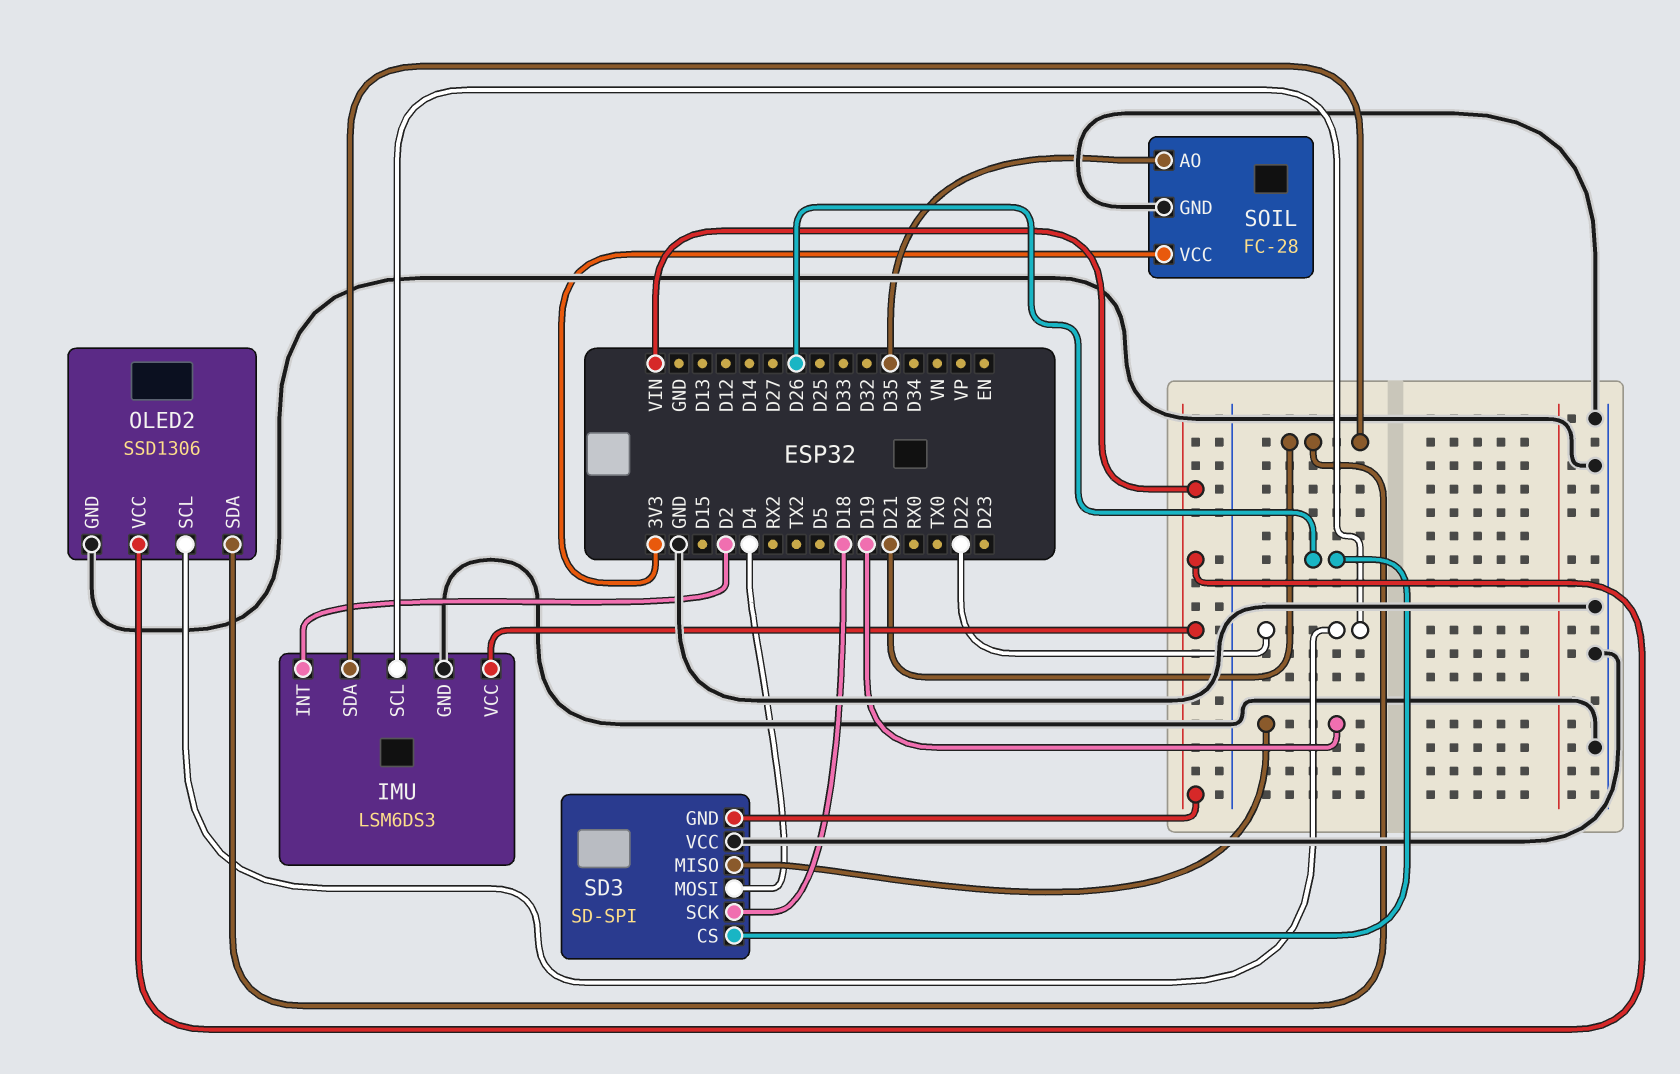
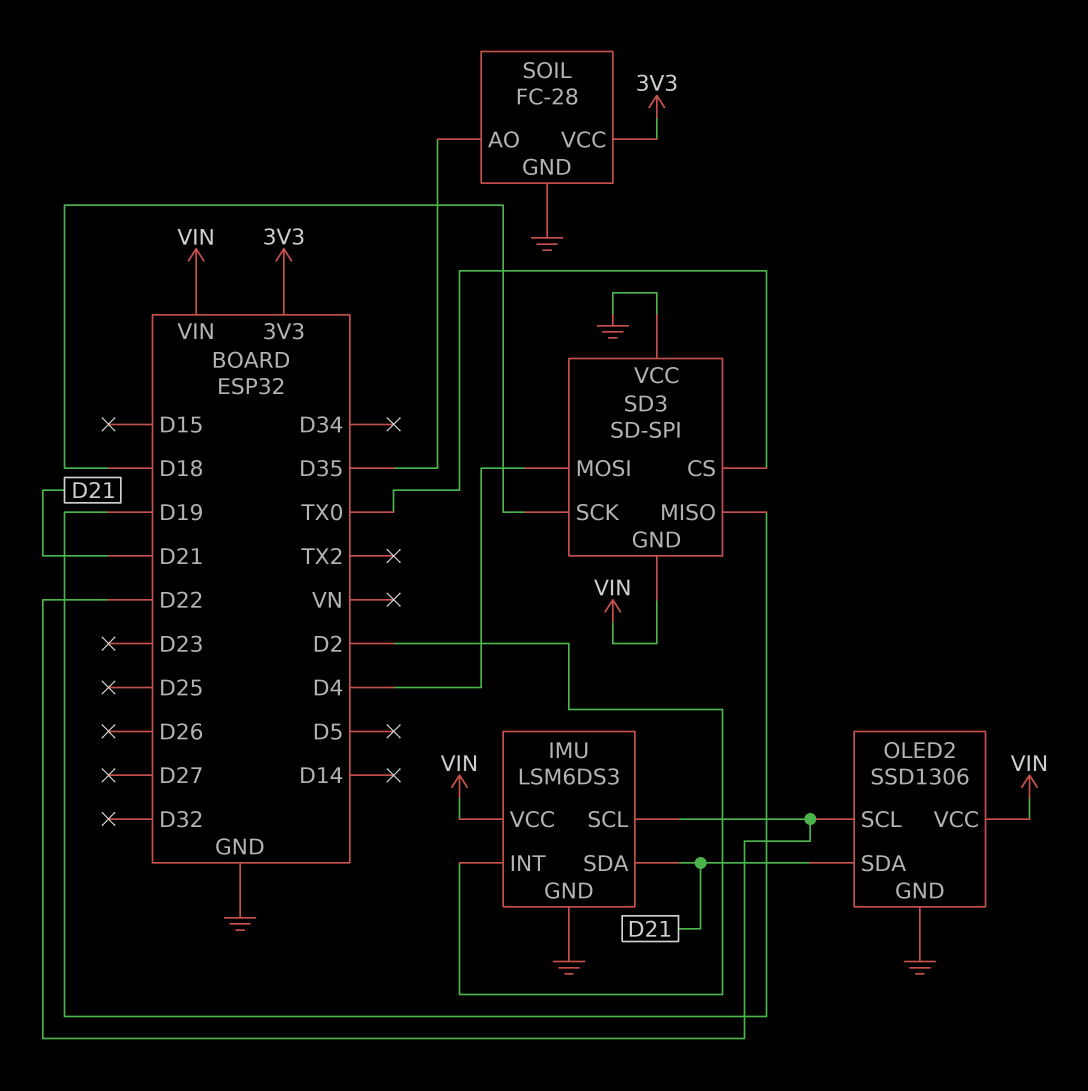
SD3 pin CS: D26 -> TX0

